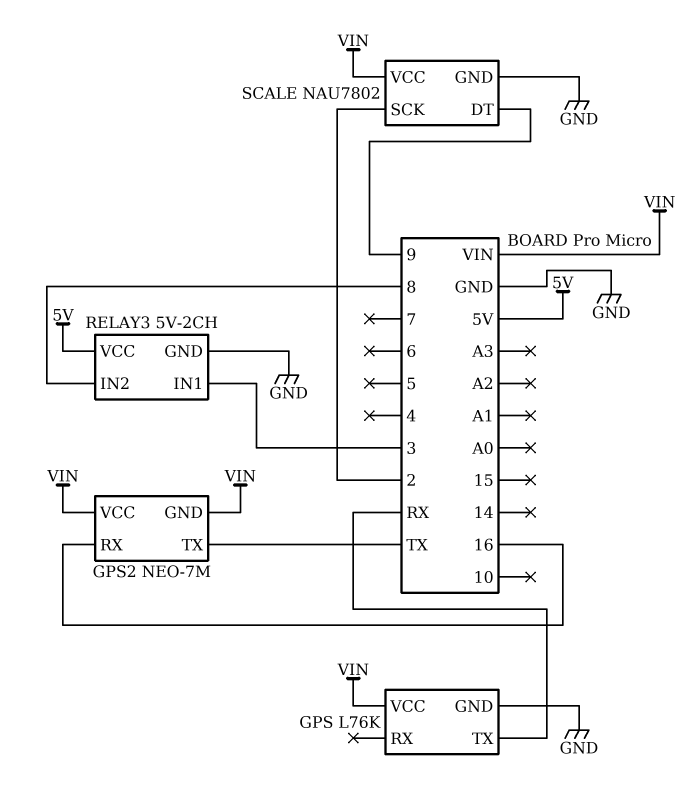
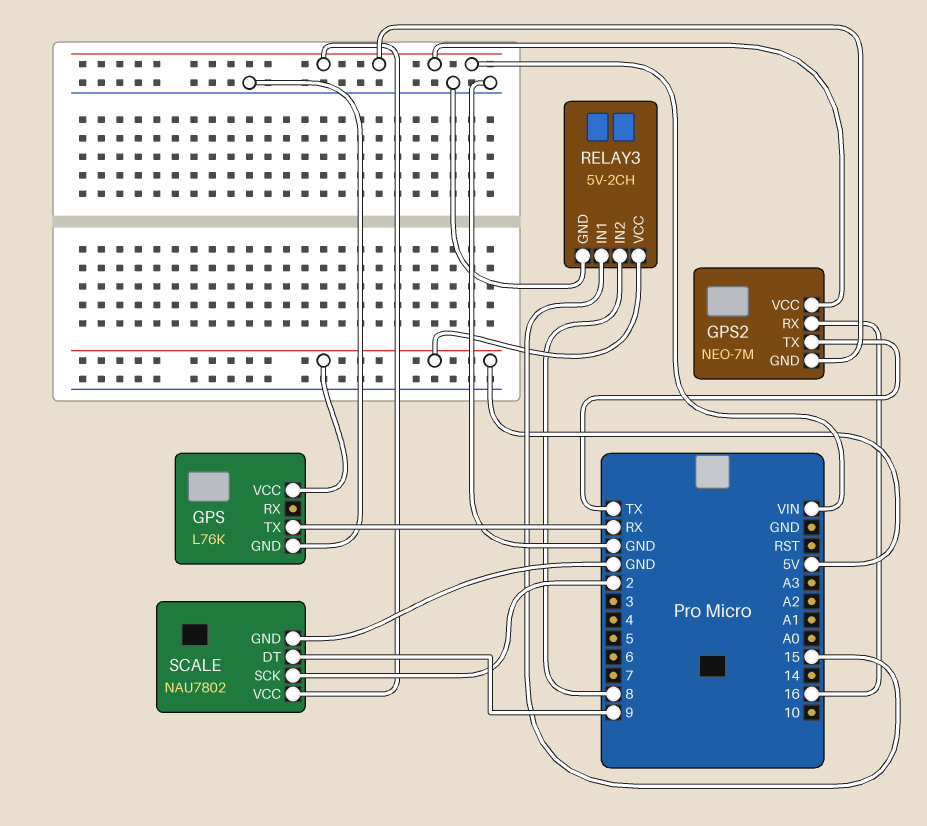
GPS pin VCC: VIN -> 5V
RELAY3 pin IN1: 3 -> 15

